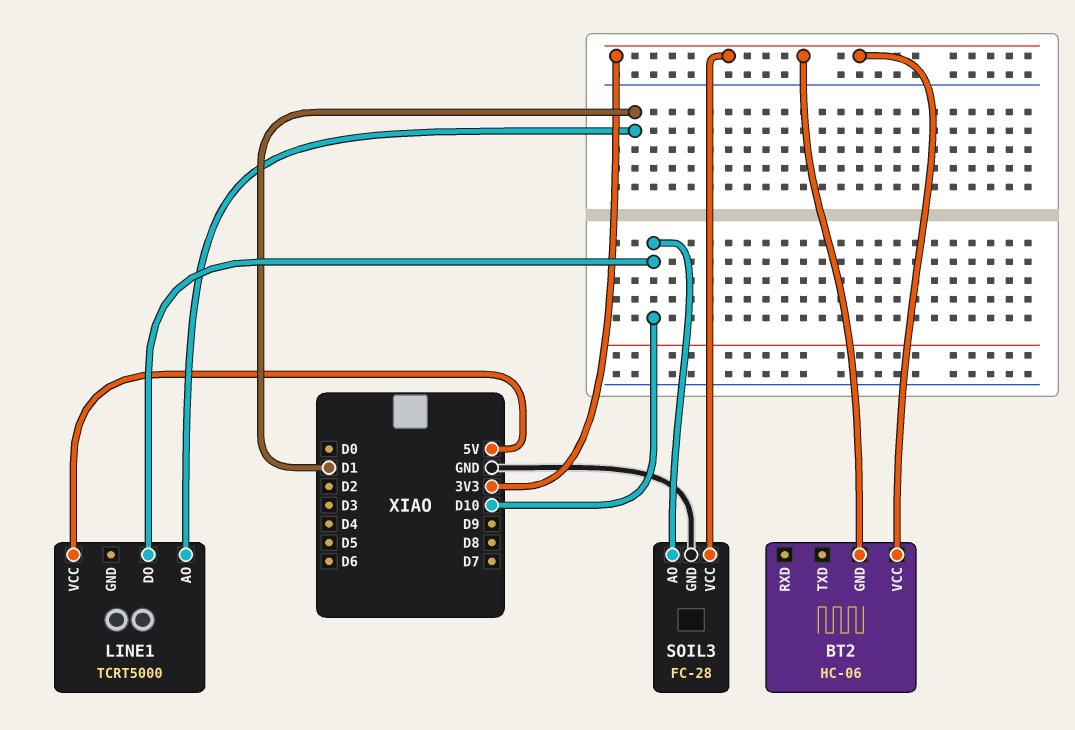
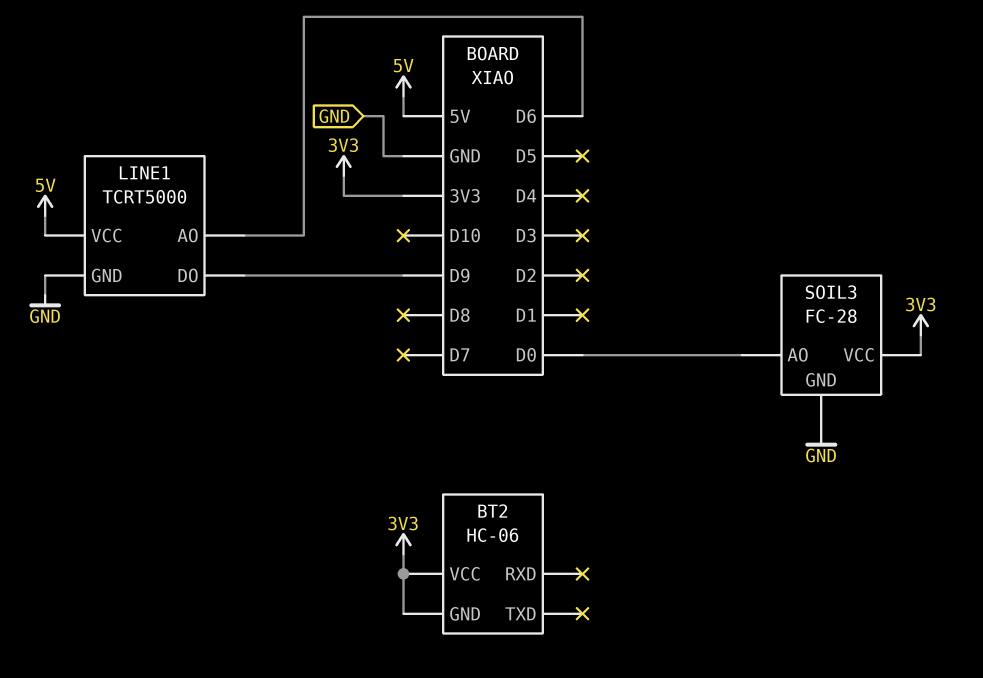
LINE1 pin AO: D1 -> D6
LINE1 pin DO: D10 -> D9
LINE1 pin GND: none -> GND
SOIL3 pin AO: D10 -> D0

